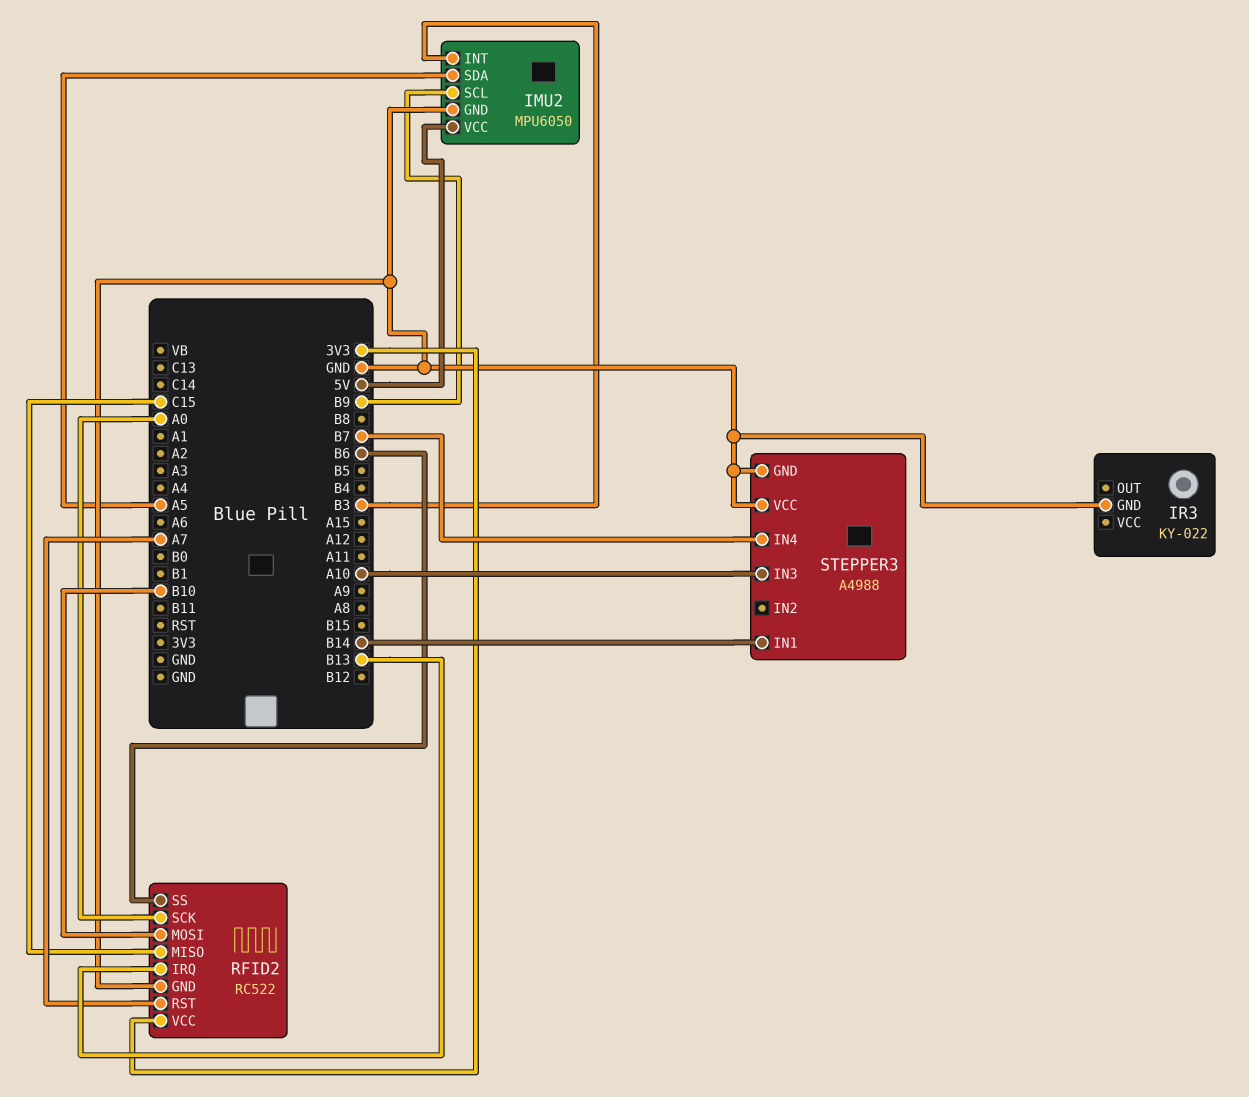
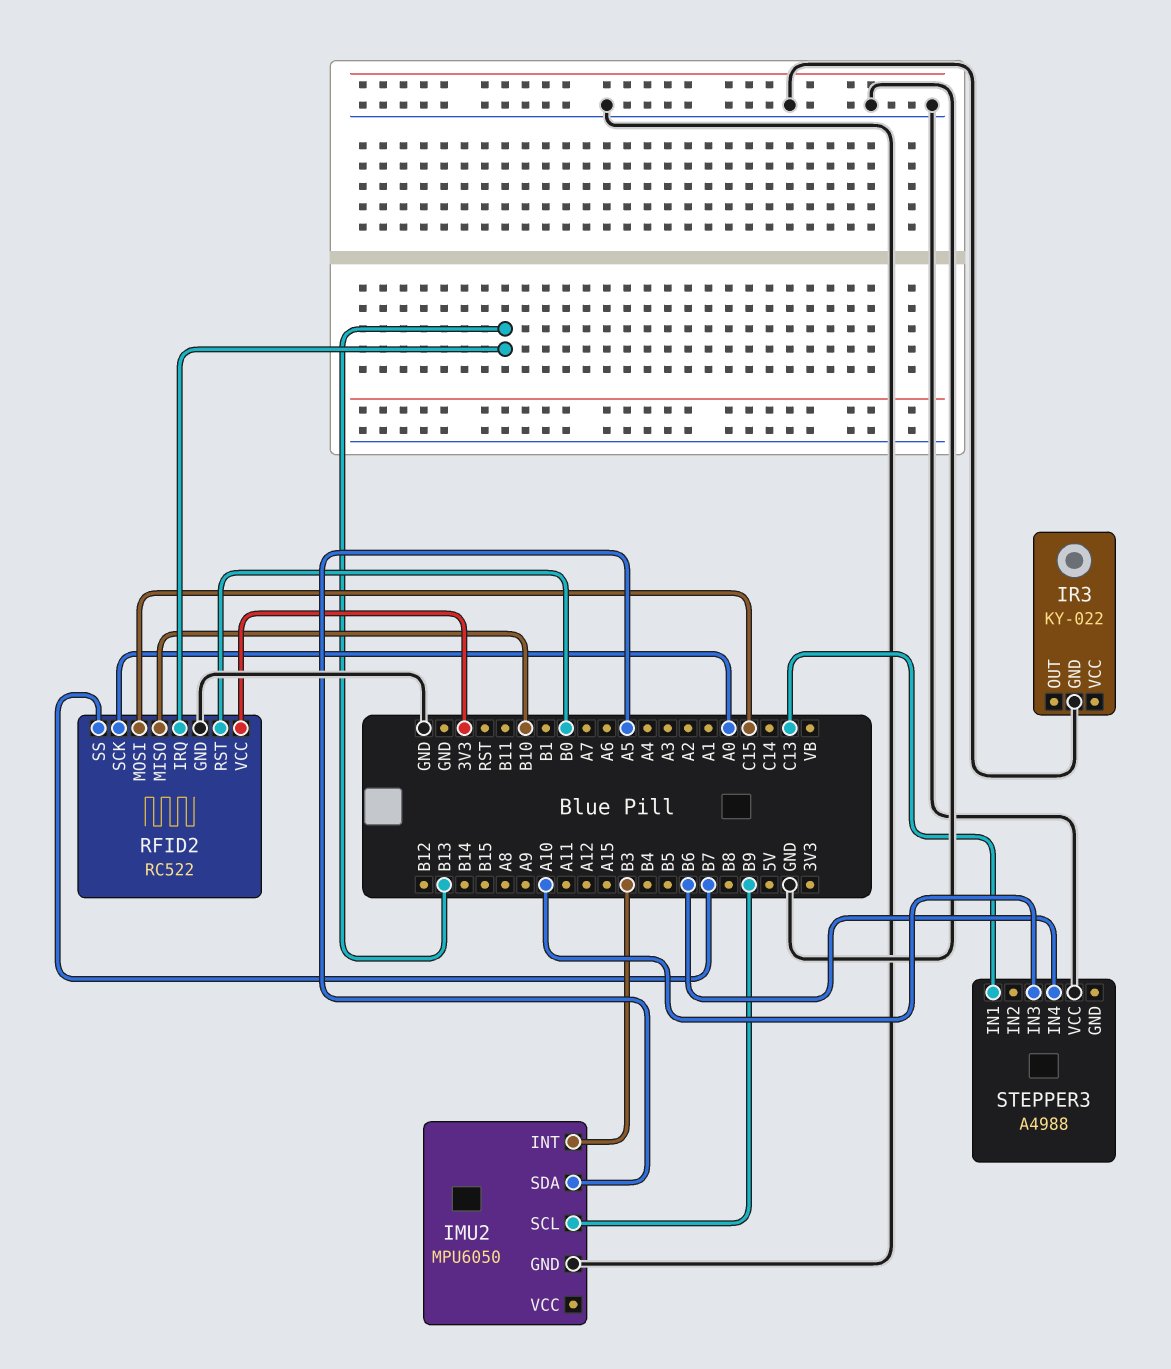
IMU2 pin VCC: 5V -> none
RFID2 pin MISO: C15 -> B10
RFID2 pin MOSI: B10 -> C15
RFID2 pin RST: A7 -> B0
RFID2 pin SS: B6 -> B7
STEPPER3 pin GND: GND -> none
STEPPER3 pin IN1: B14 -> C13
STEPPER3 pin IN4: B7 -> B6

